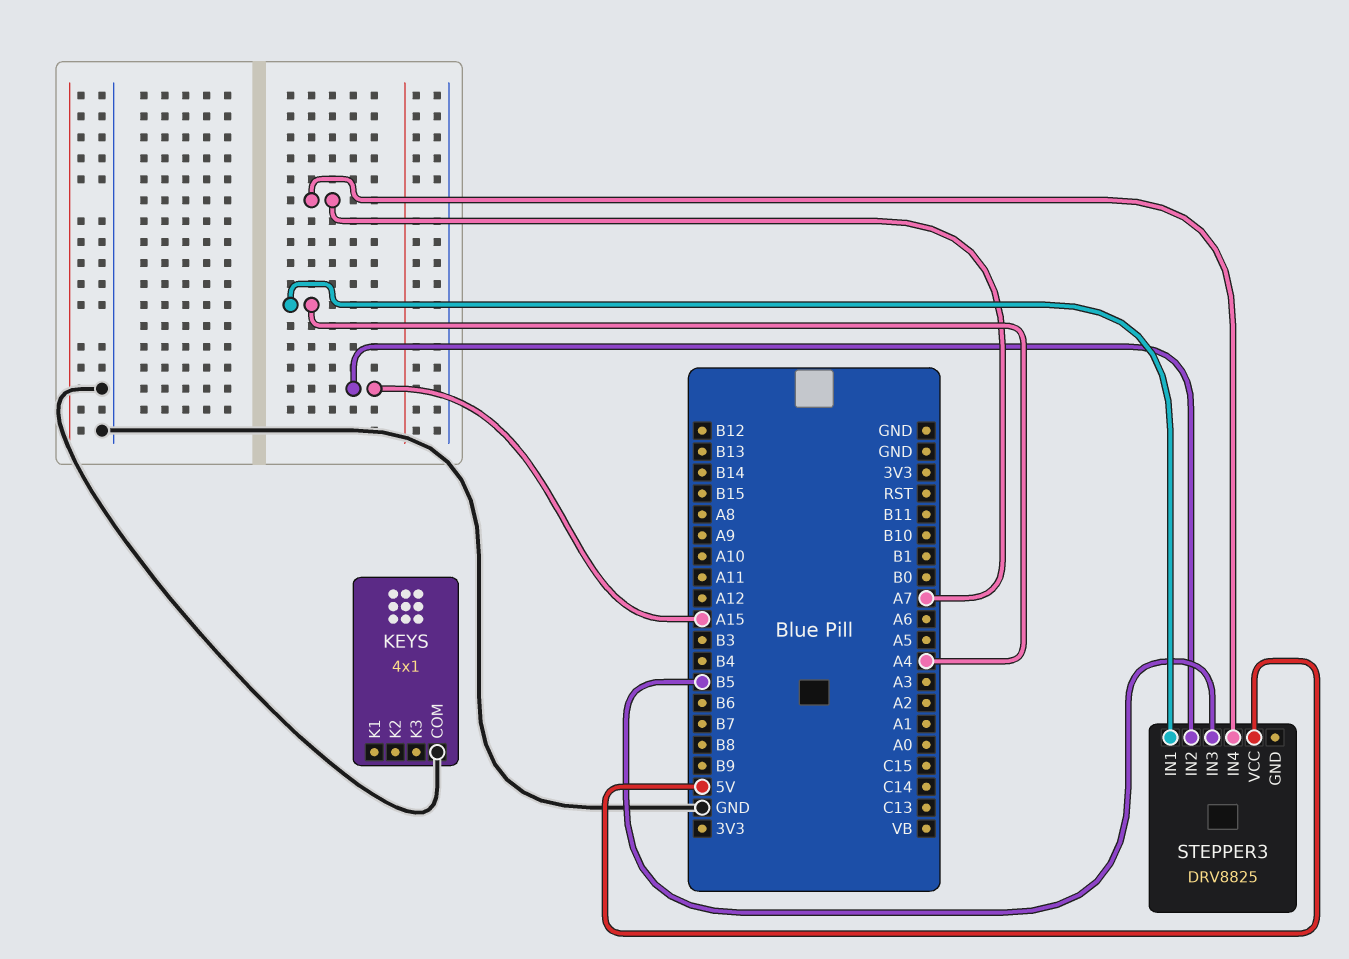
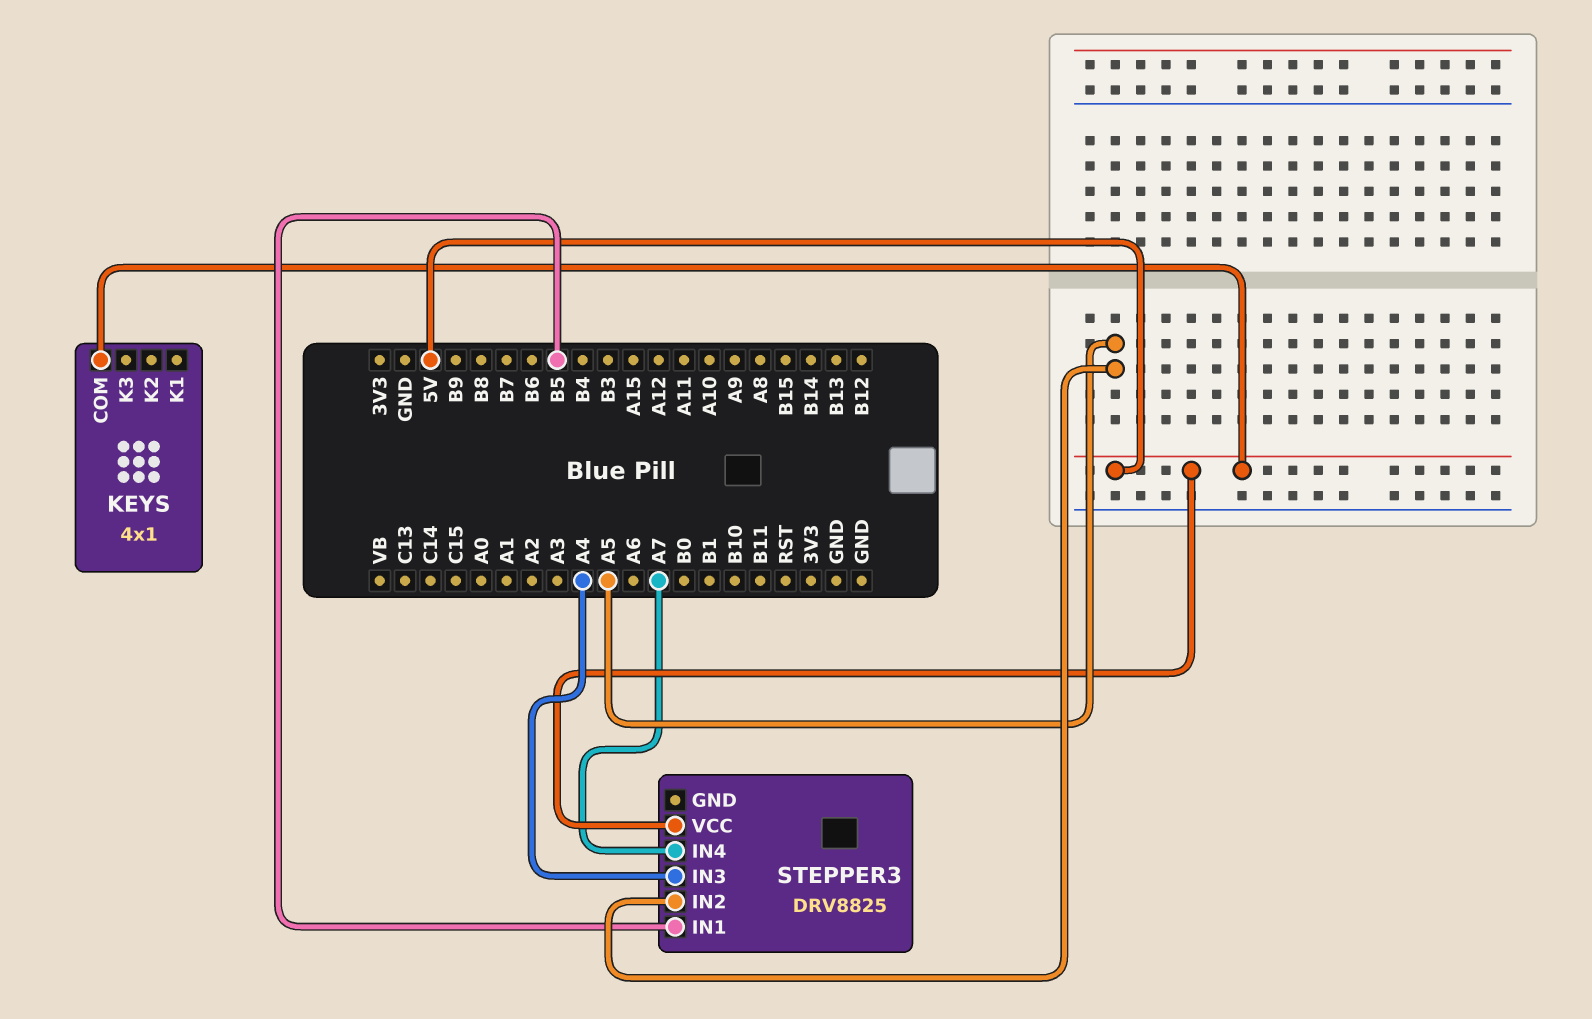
KEYS pin COM: GND -> 5V
STEPPER3 pin IN1: A4 -> B5
STEPPER3 pin IN2: A15 -> A5
STEPPER3 pin IN3: B5 -> A4

